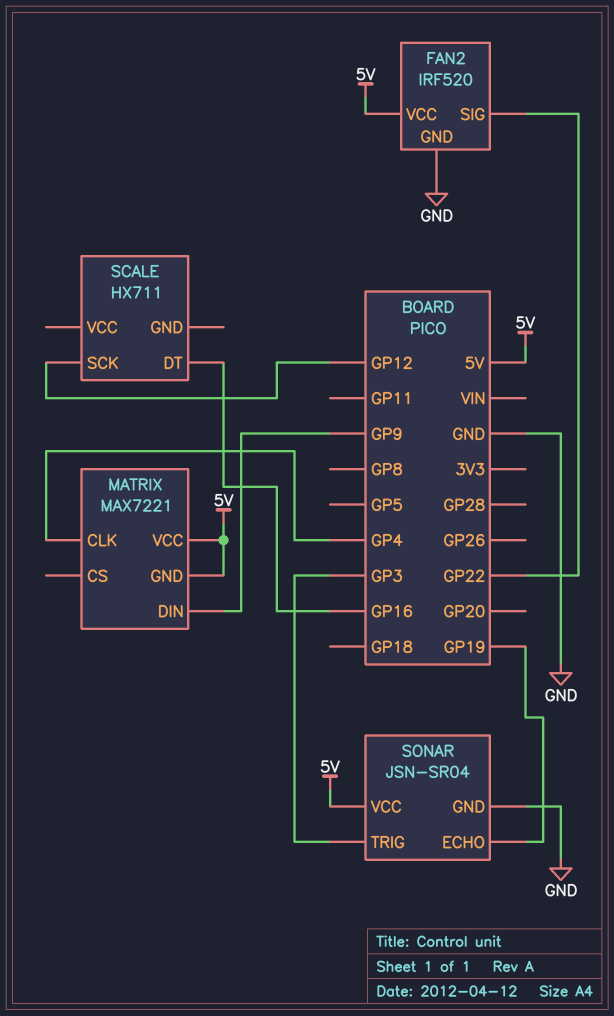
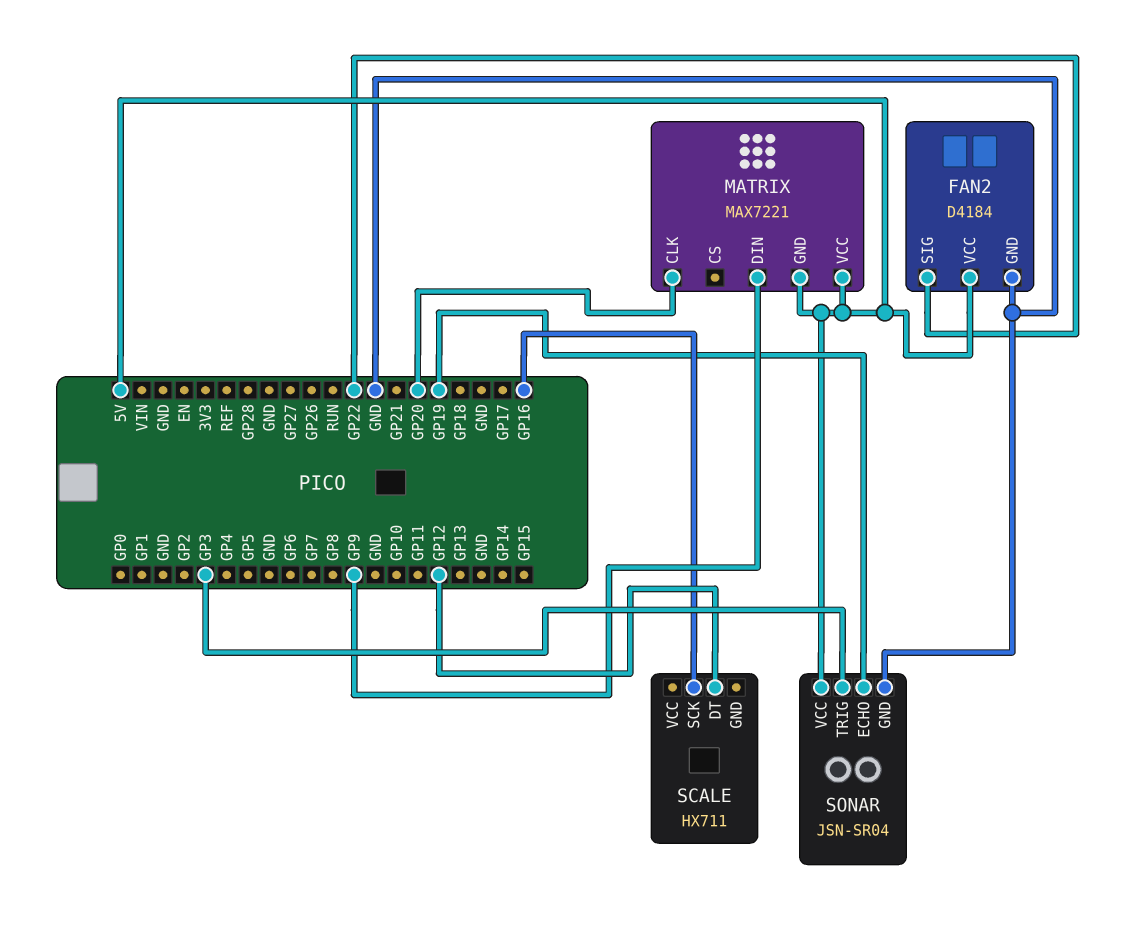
FAN2: IRF520 -> D4184
MATRIX pin CLK: GP4 -> GP20
SCALE pin DT: GP16 -> GP12
SCALE pin SCK: GP12 -> GP16

